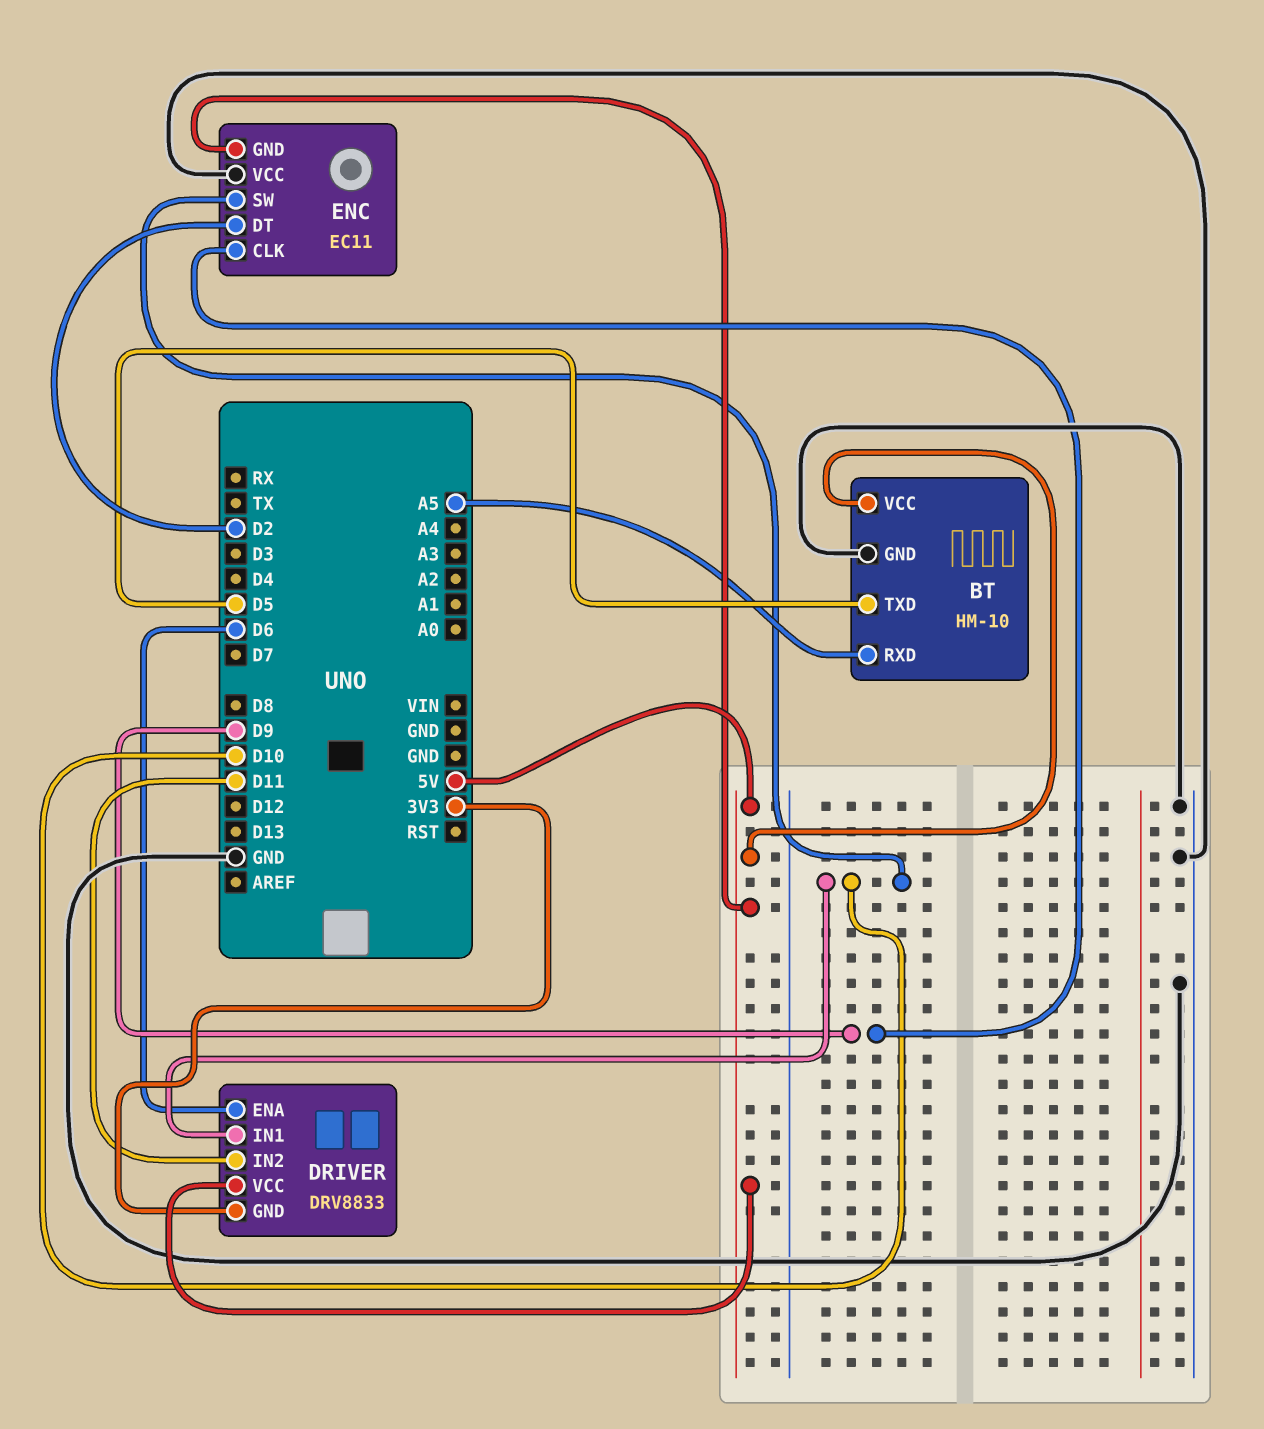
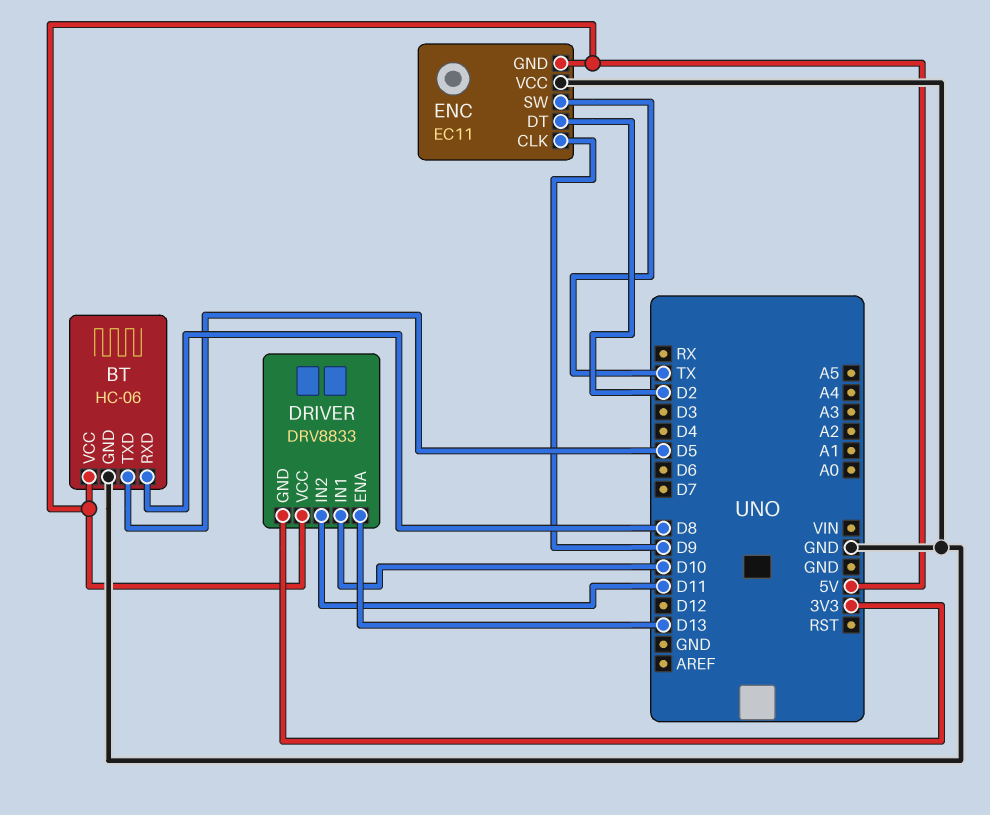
BT: HM-10 -> HC-06
BT pin RXD: A5 -> D8
DRIVER pin ENA: D6 -> D13
ENC pin SW: D10 -> TX

